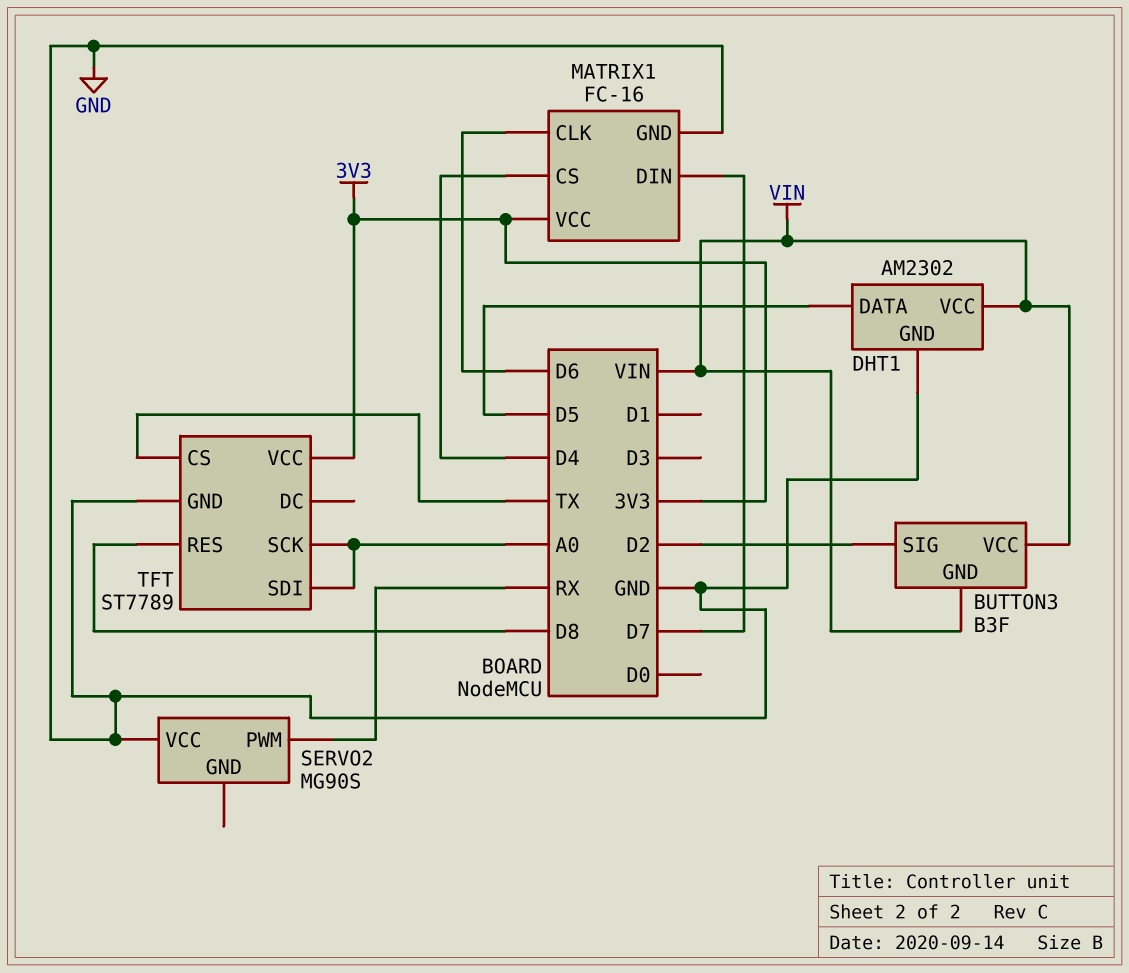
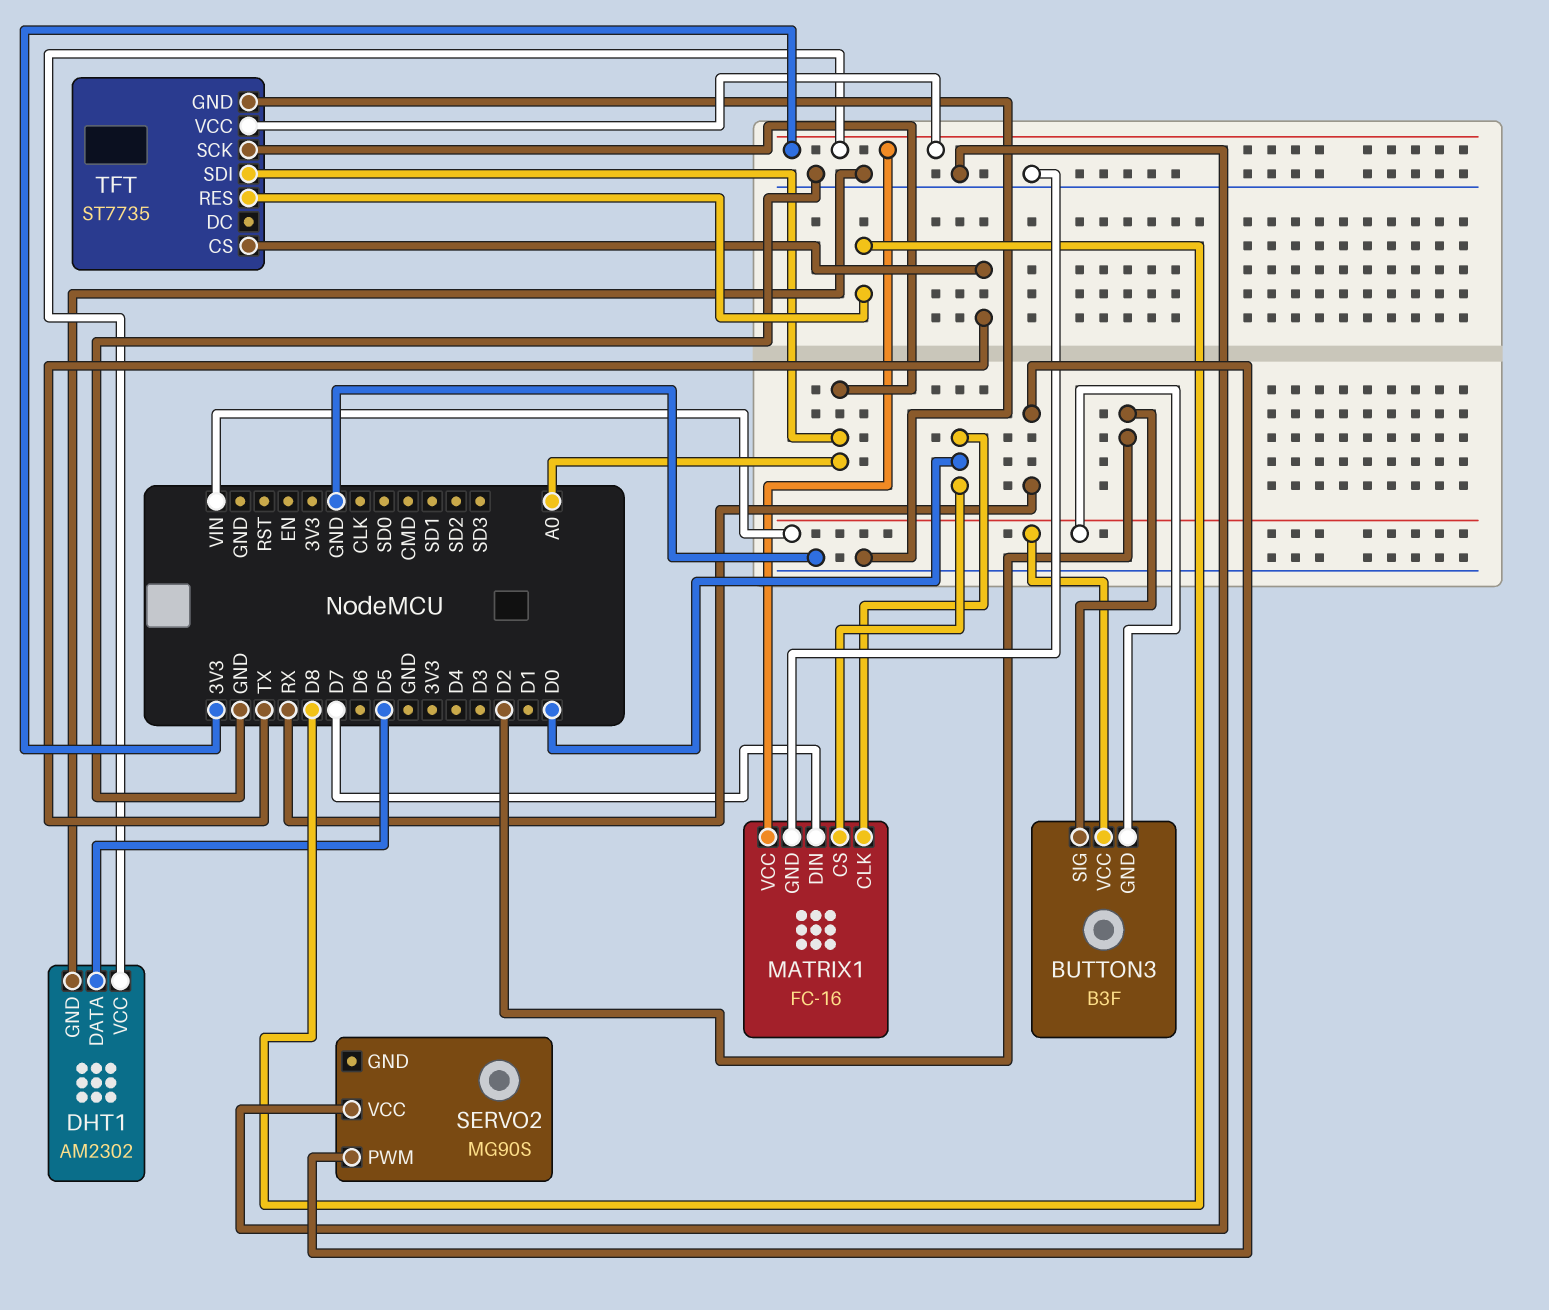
DHT1 pin VCC: VIN -> 3V3
MATRIX1 pin CLK: D6 -> D0
MATRIX1 pin CS: D4 -> D0
TFT: ST7789 -> ST7735

